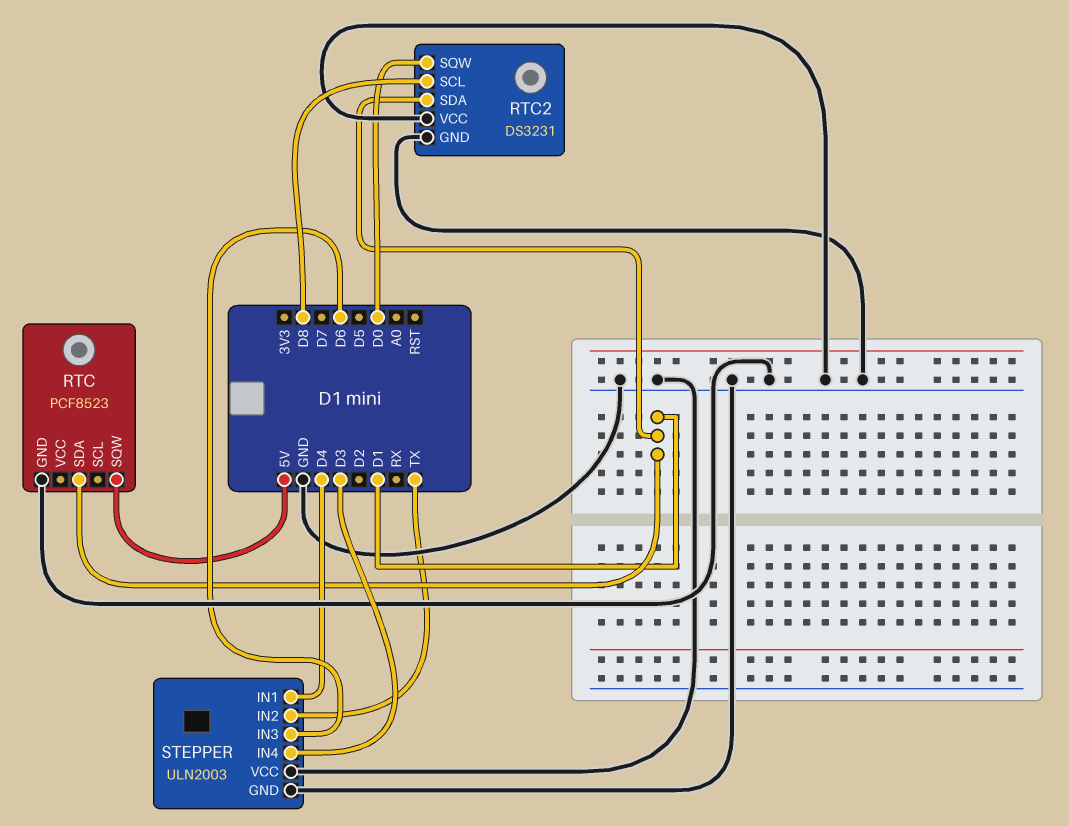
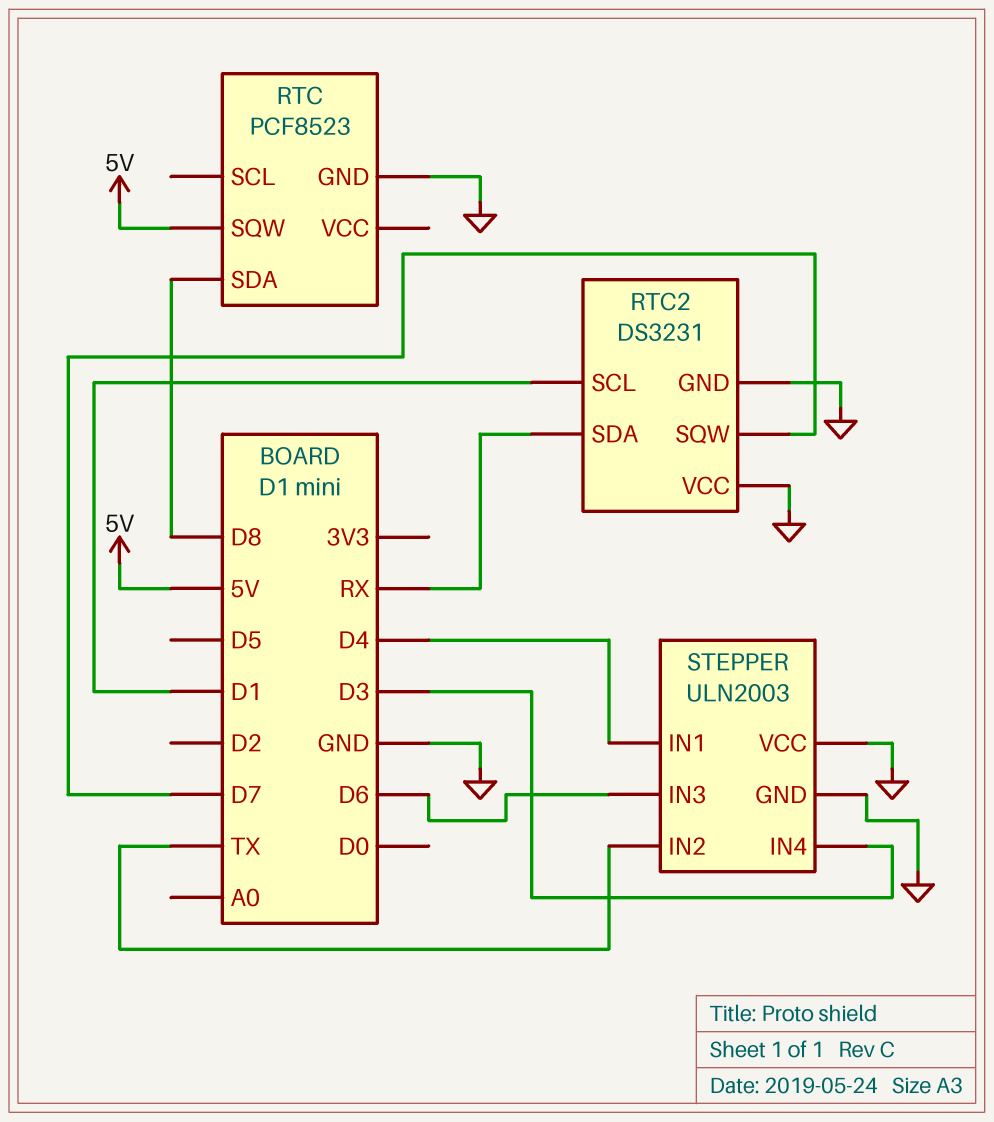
RTC pin SDA: D1 -> D8
RTC2 pin SCL: D8 -> D1
RTC2 pin SDA: D1 -> RX
RTC2 pin SQW: D0 -> D7

